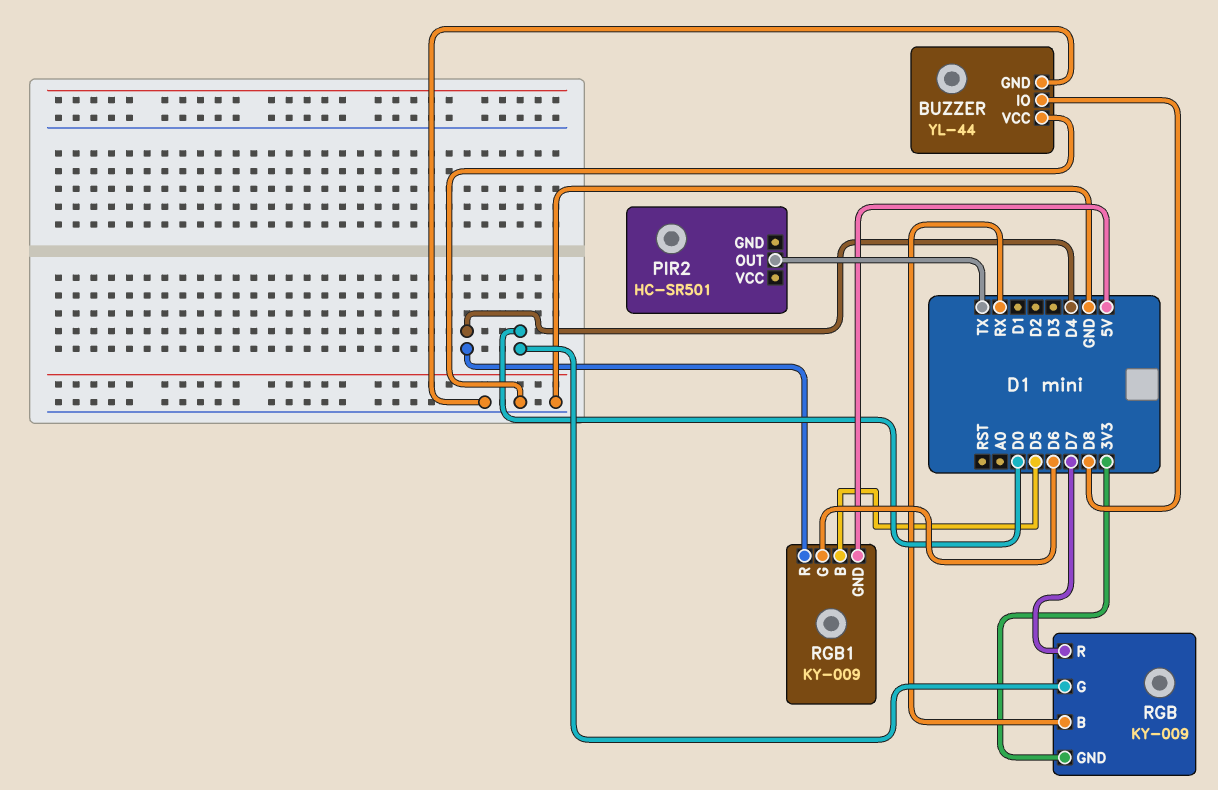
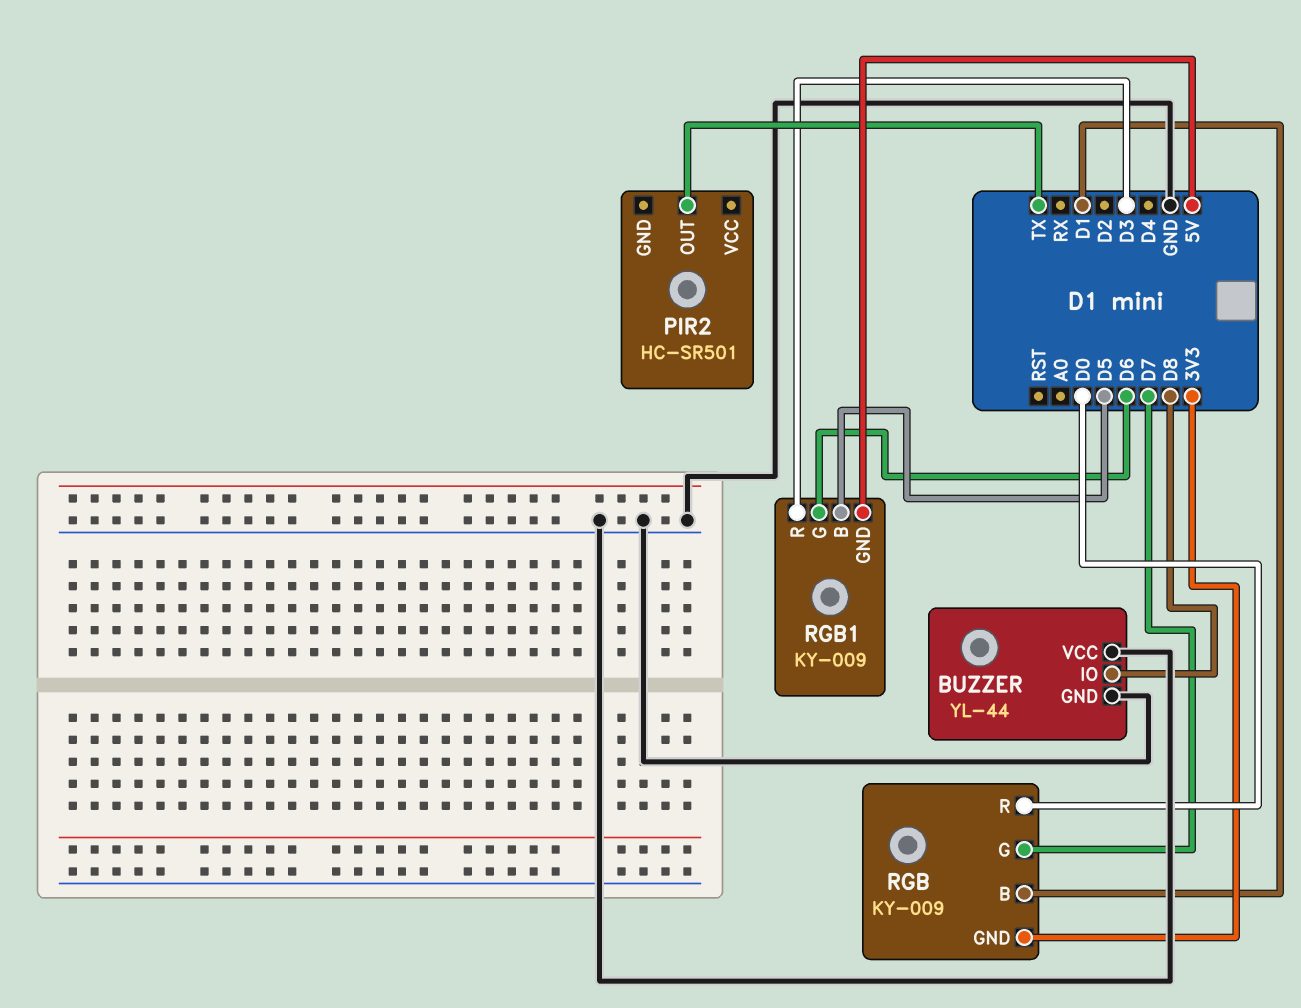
RGB pin B: RX -> D1
RGB pin G: D0 -> D7
RGB pin R: D7 -> D0
RGB1 pin R: D4 -> D3

